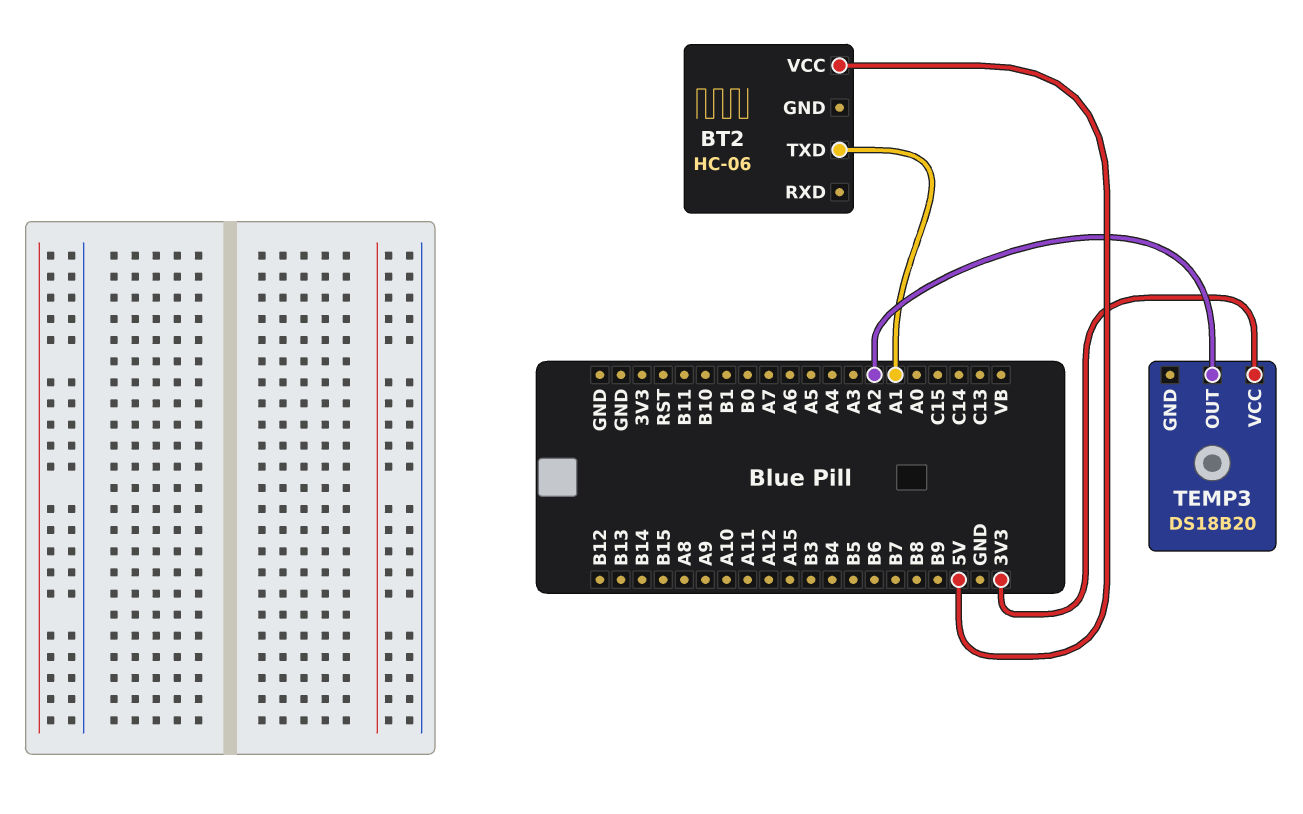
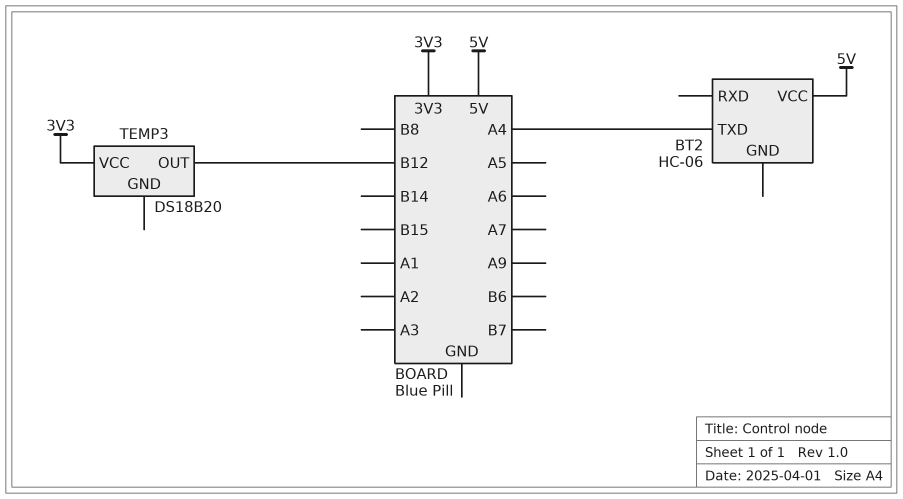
BT2 pin TXD: A1 -> A4
TEMP3 pin OUT: A2 -> B12

